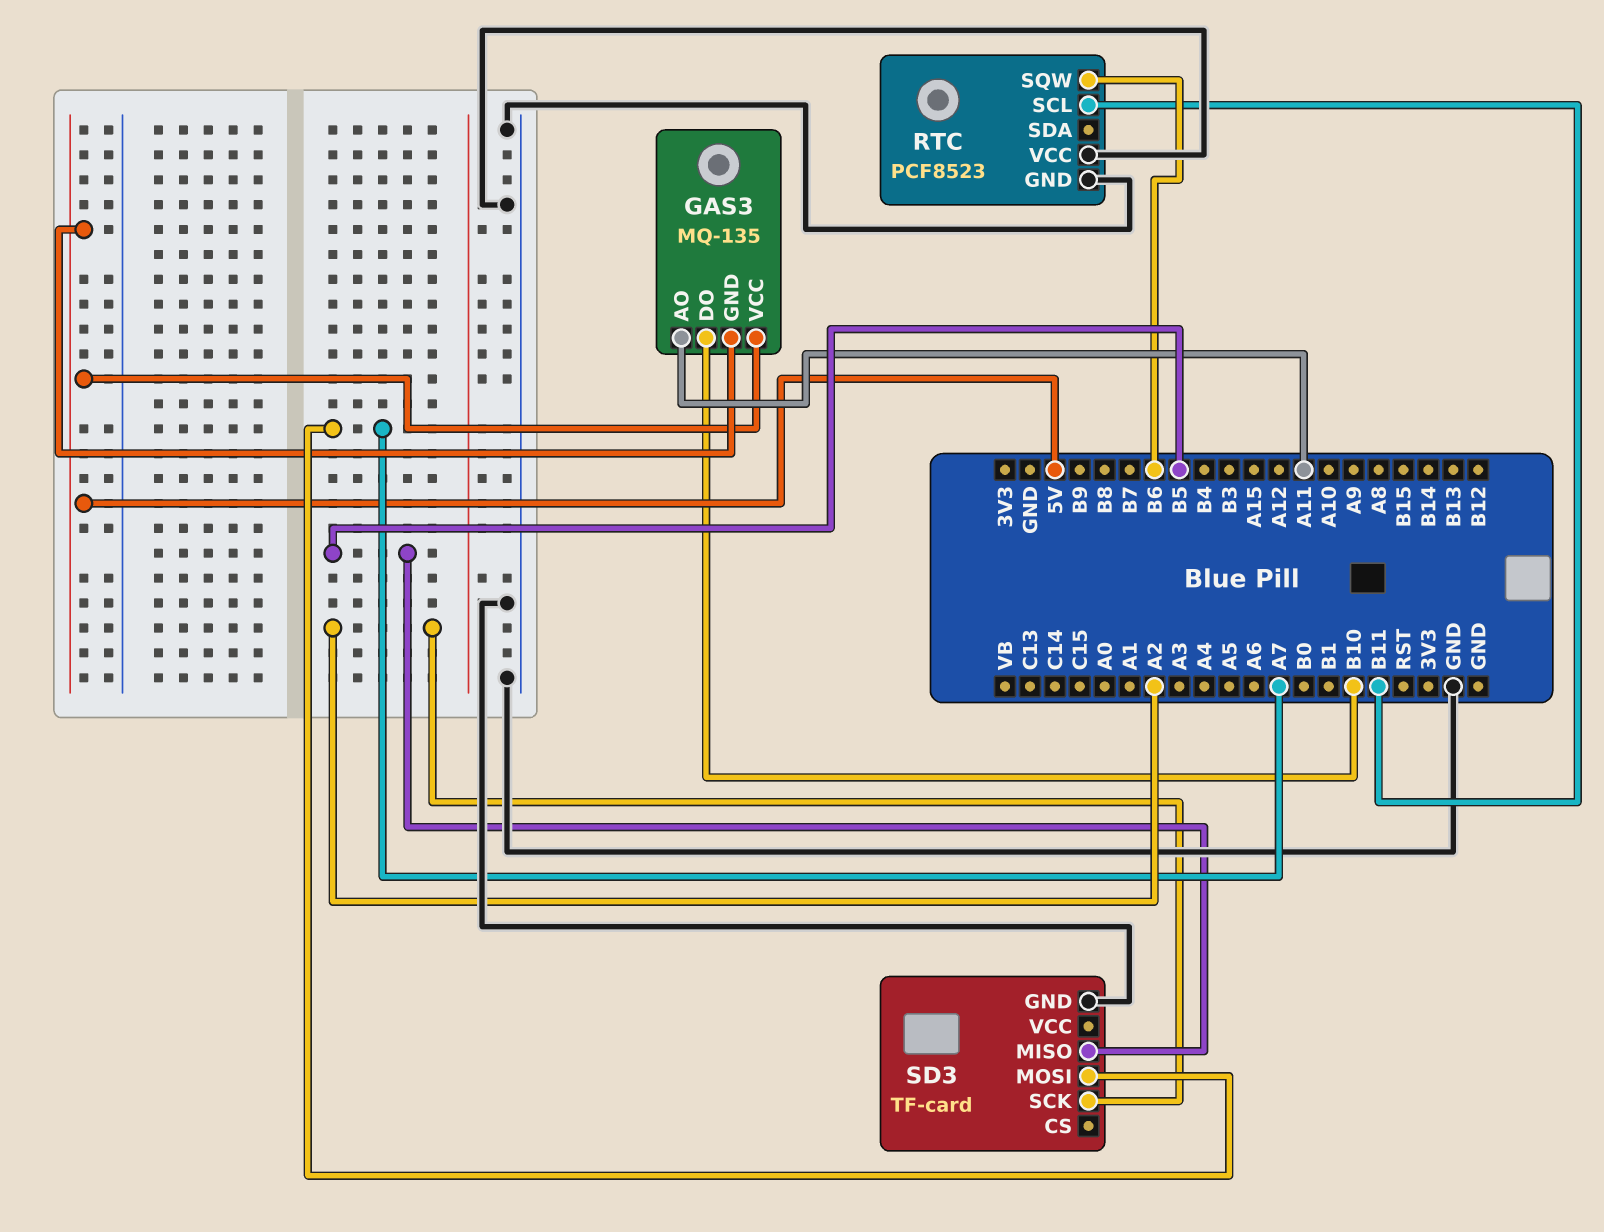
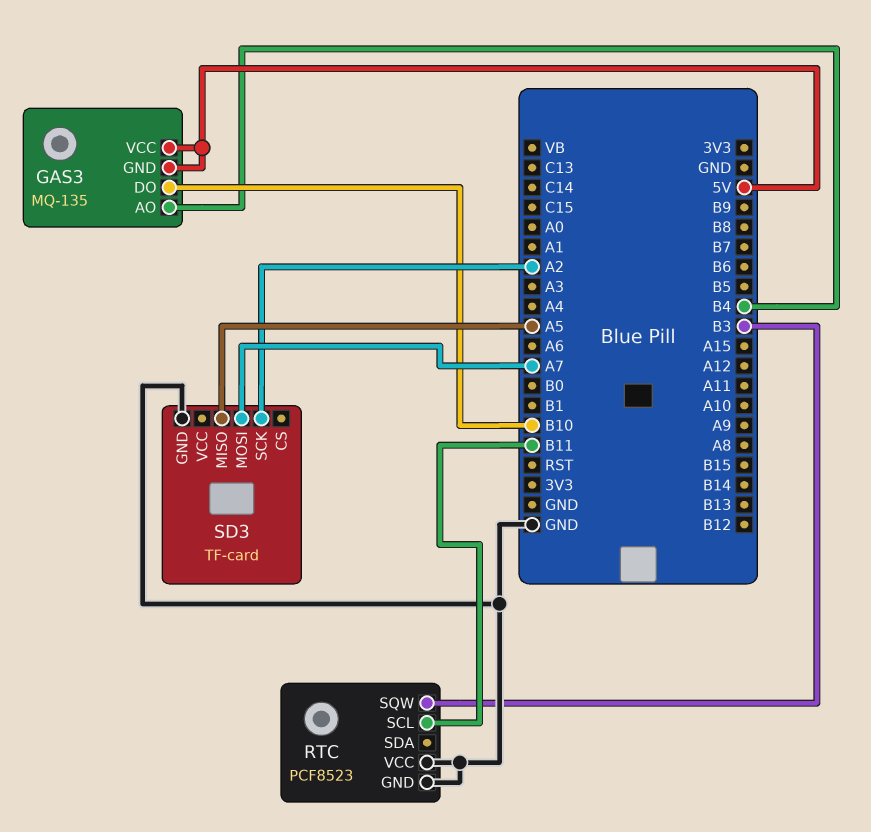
GAS3 pin AO: A11 -> B4
RTC pin SQW: B6 -> B3
SD3 pin MISO: B5 -> A5

